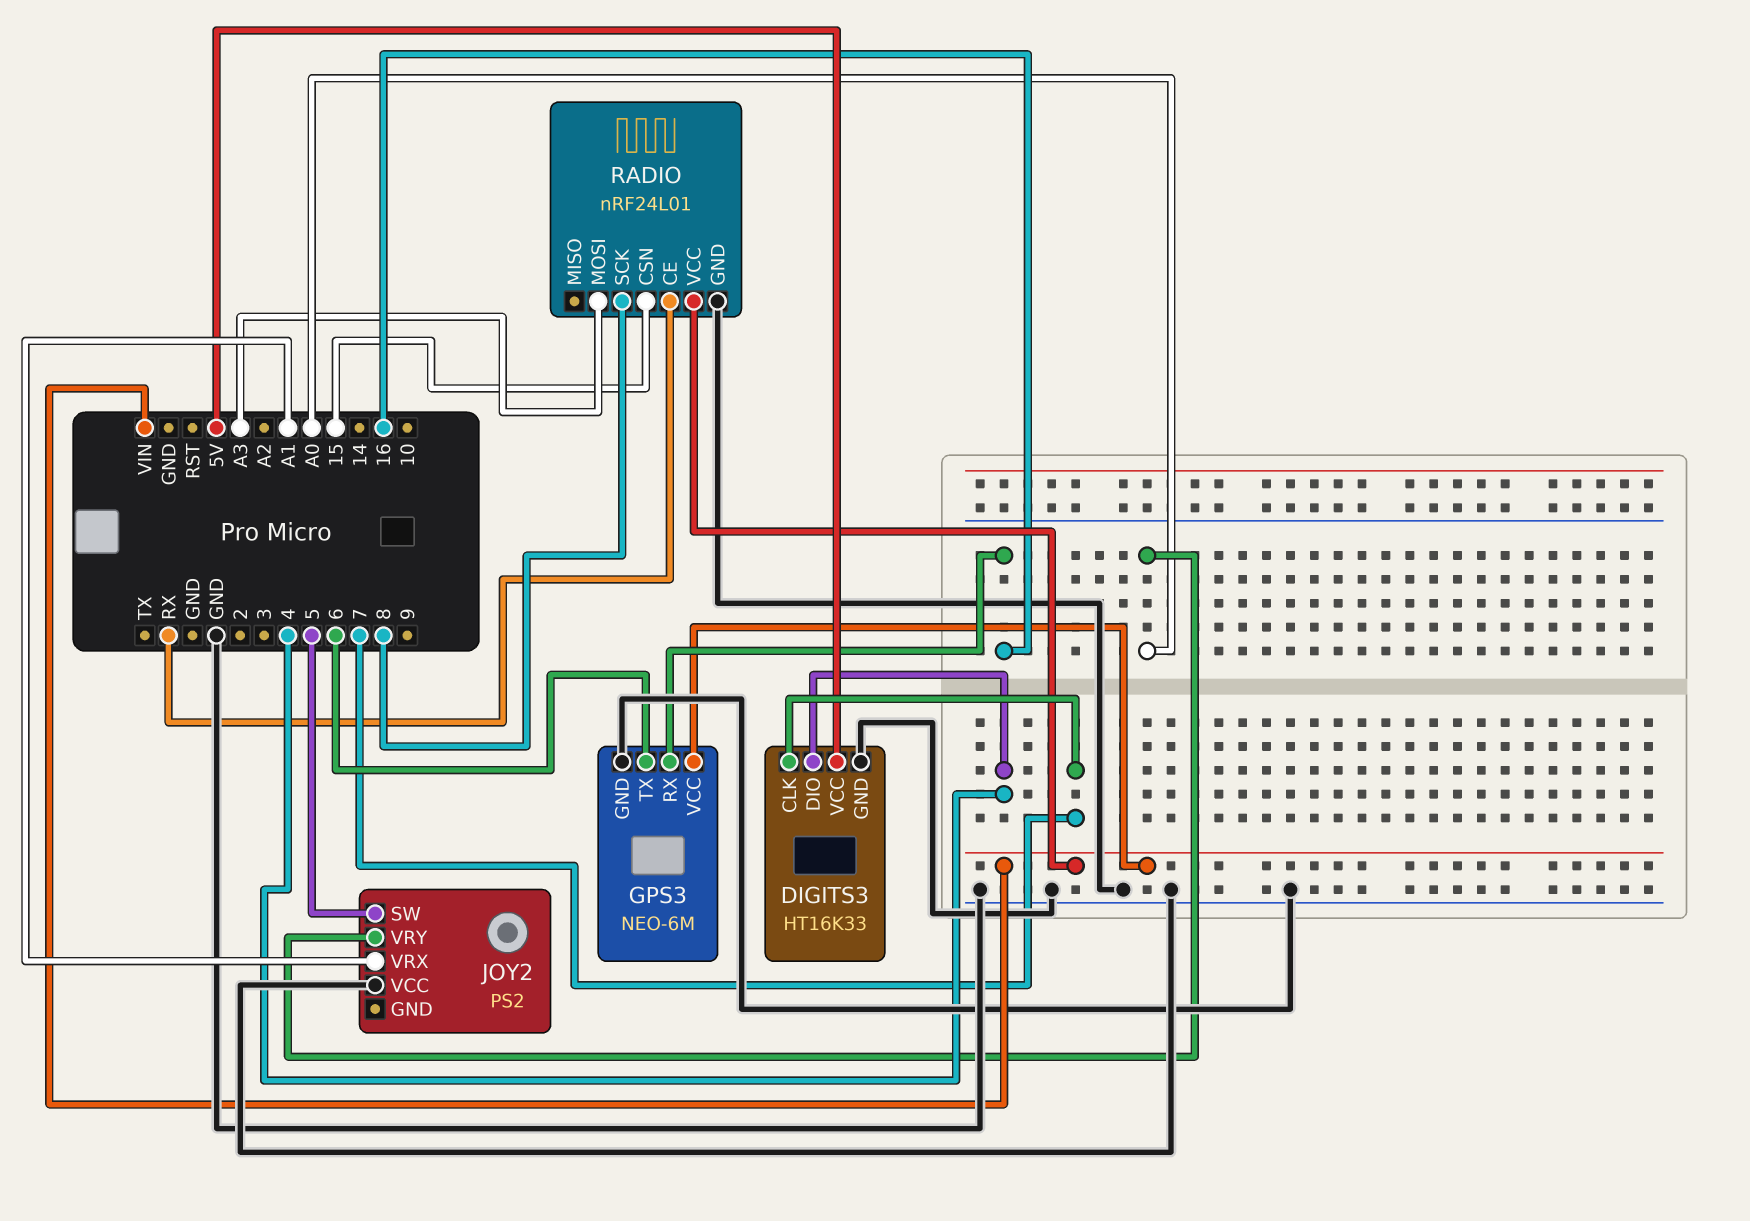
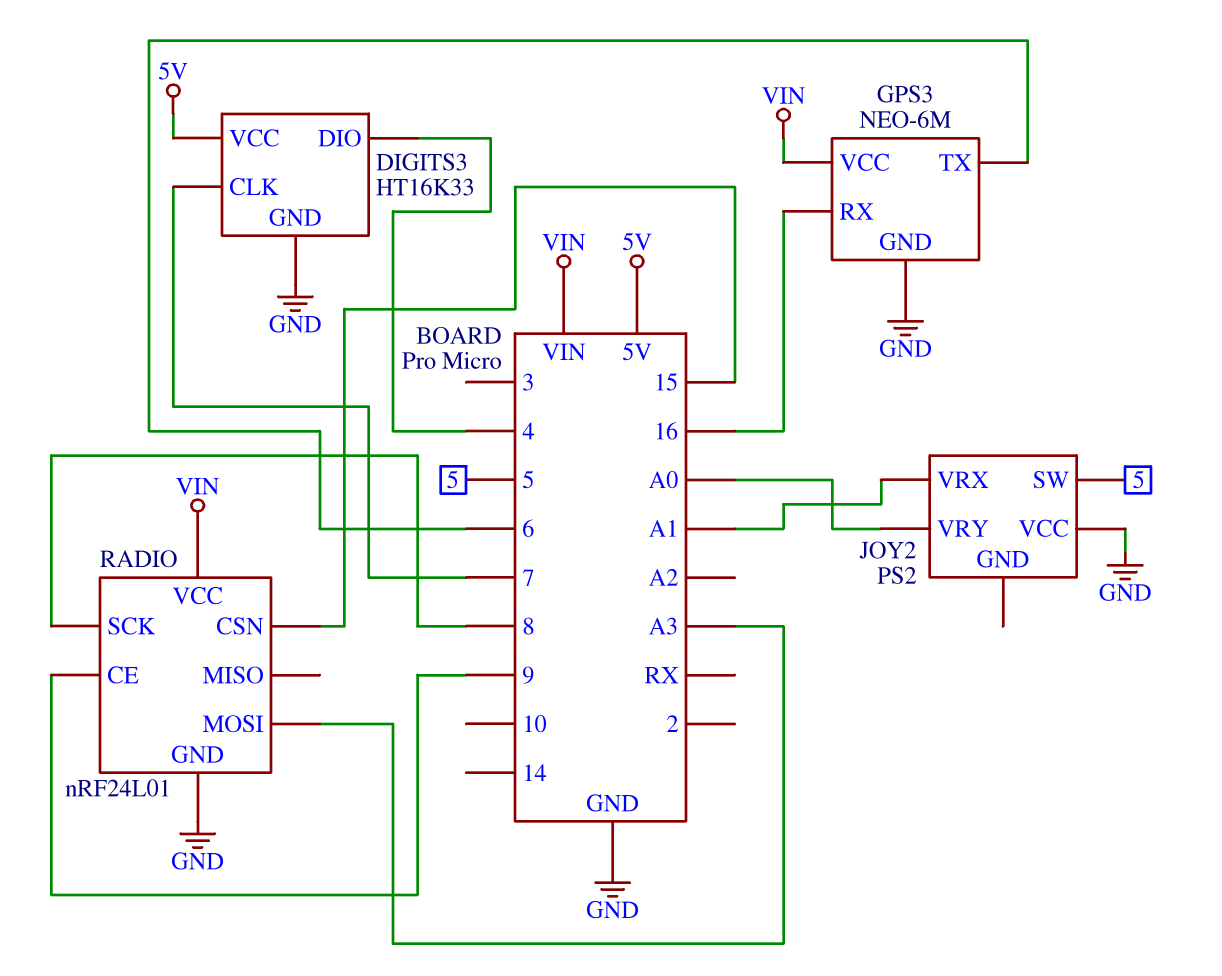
RADIO pin CE: RX -> 9

